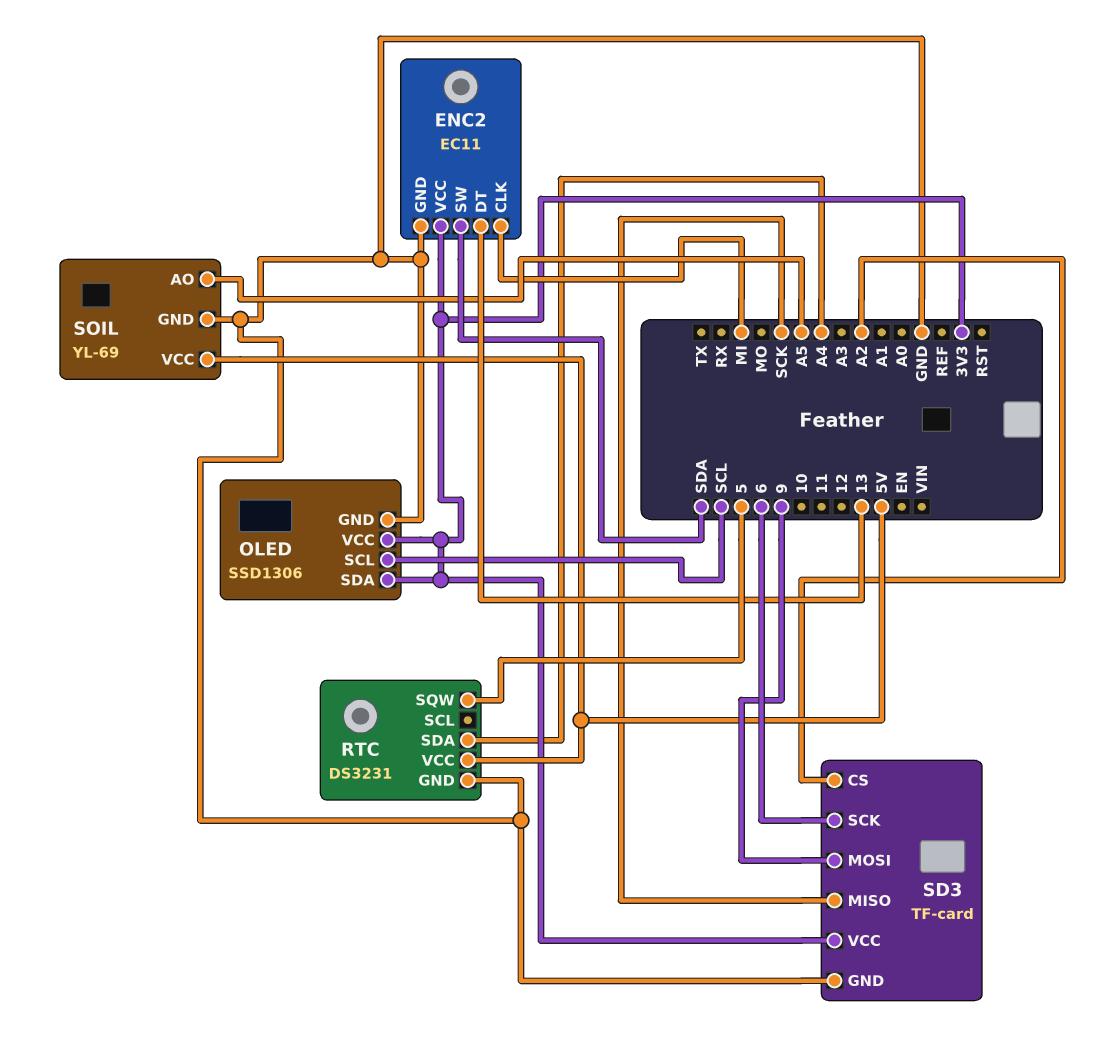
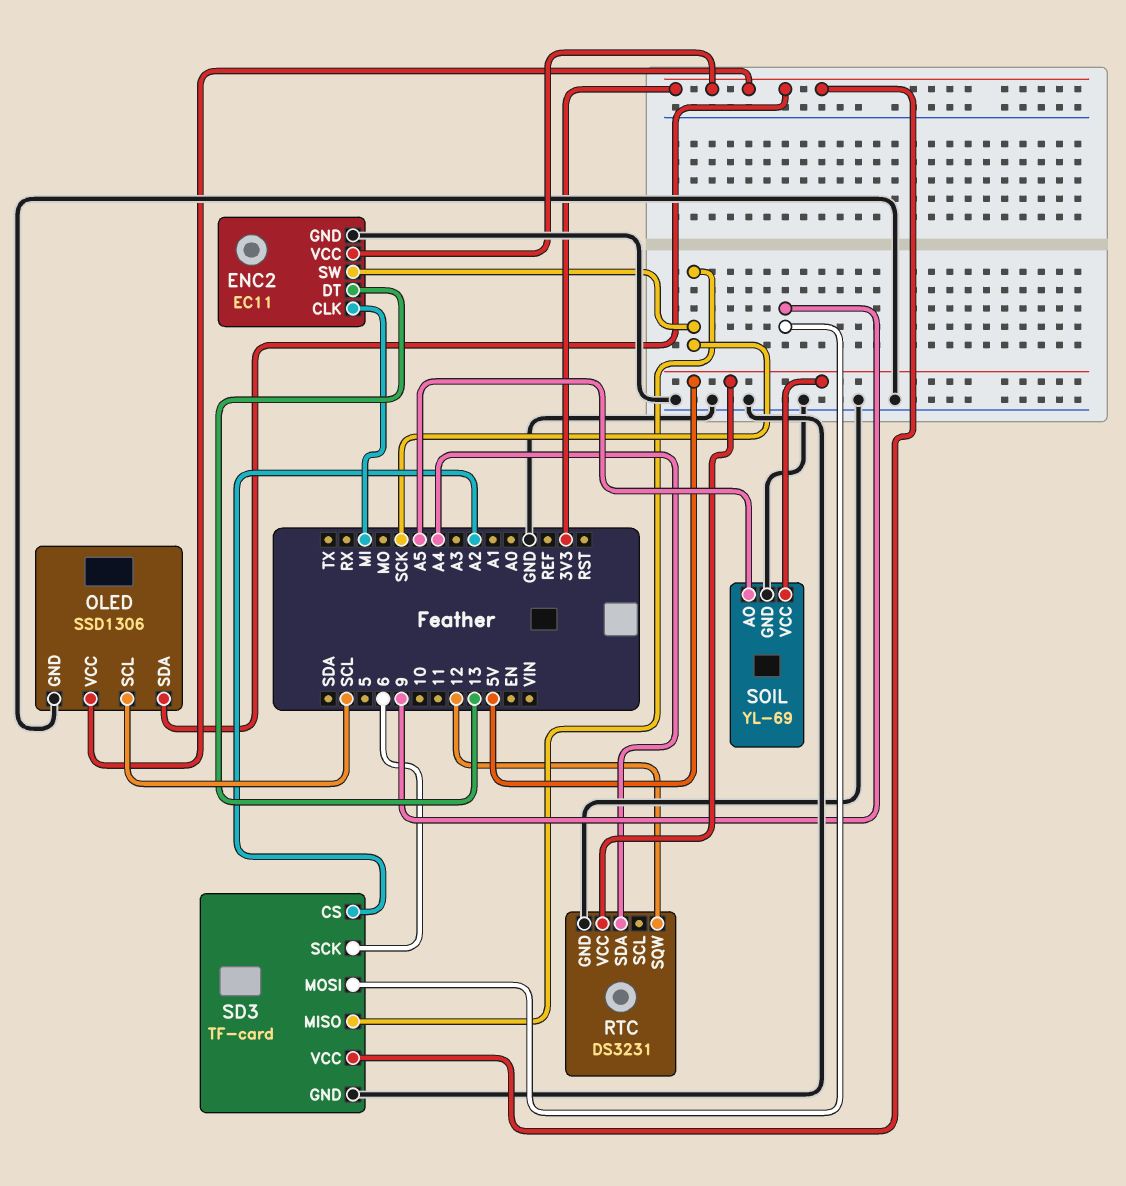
ENC2 pin SW: SDA -> SCK
RTC pin SQW: 5 -> 12

